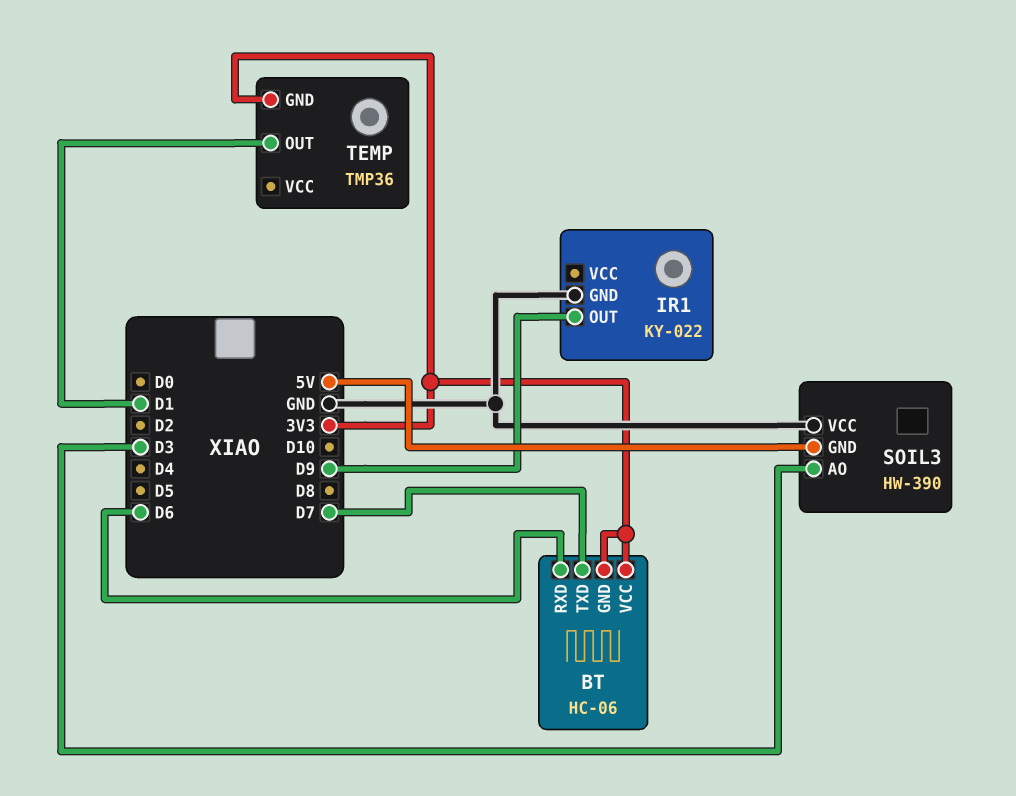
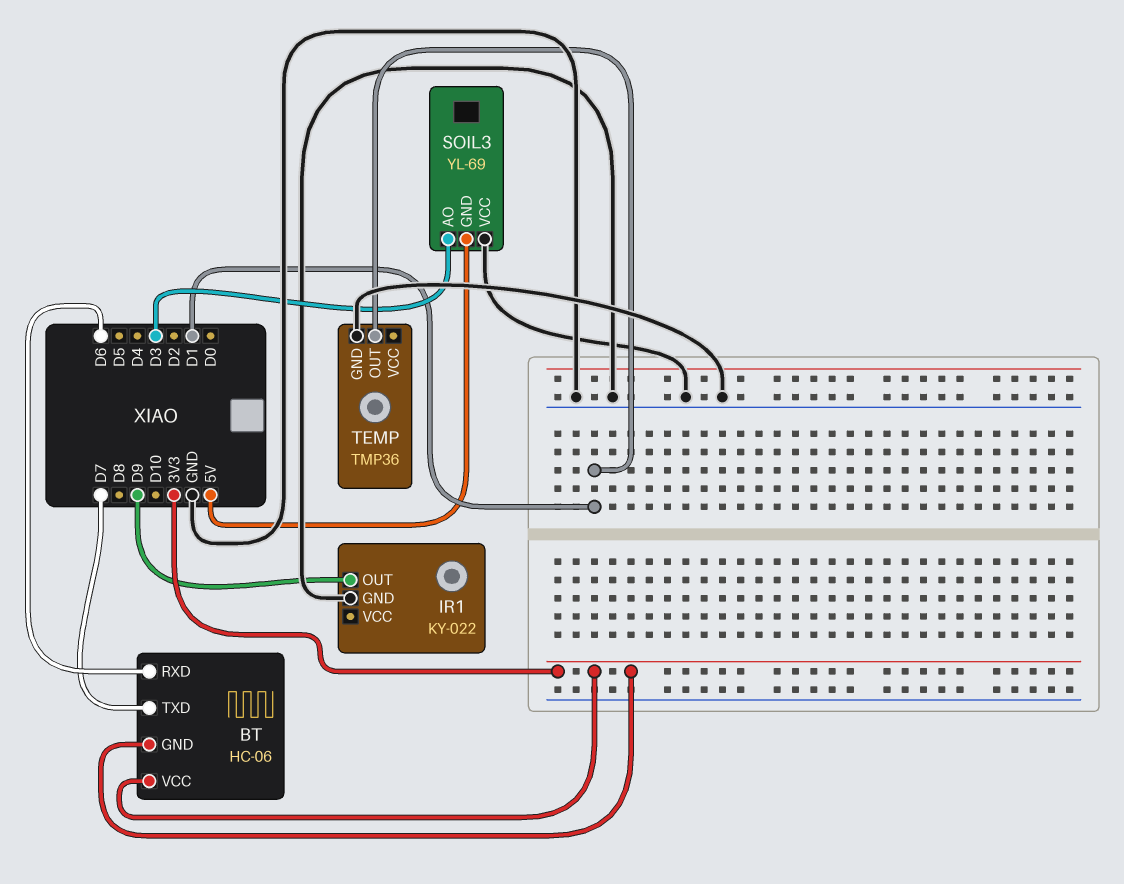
SOIL3: HW-390 -> YL-69
TEMP pin GND: 3V3 -> GND

